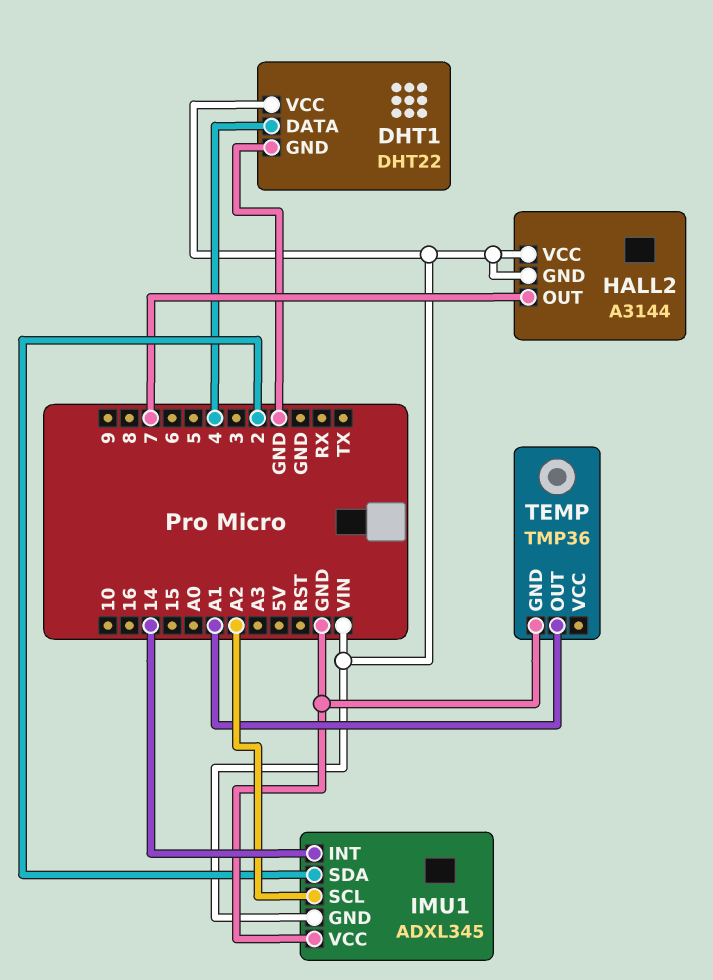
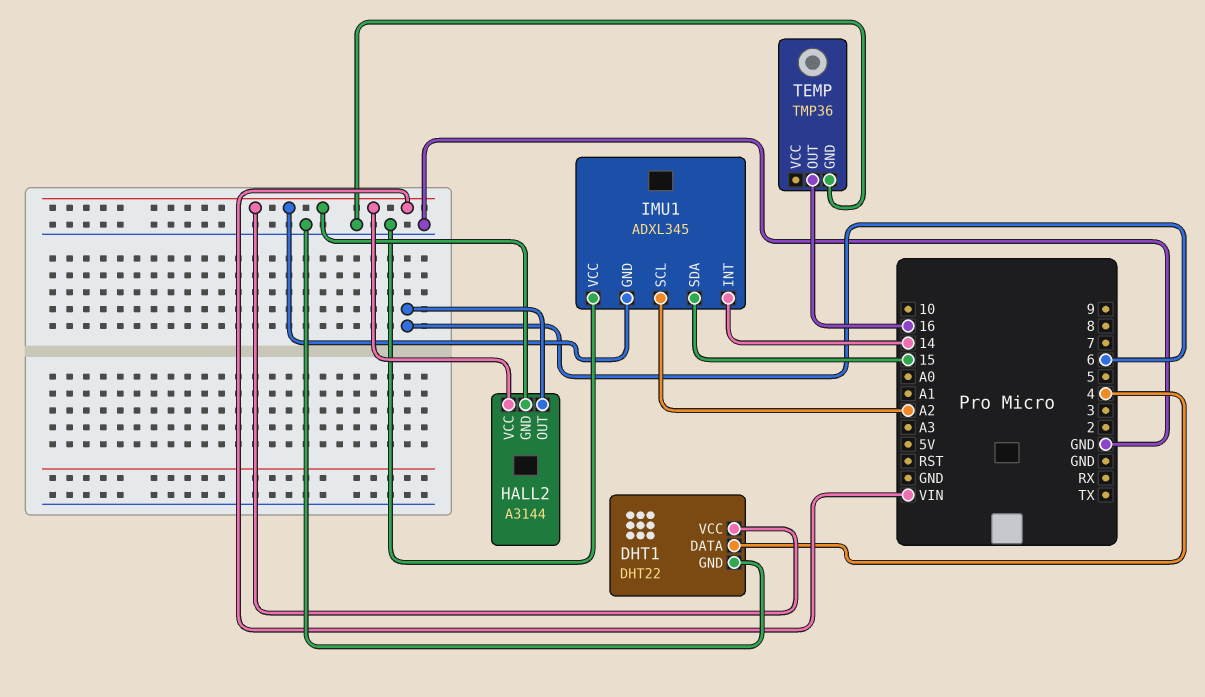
HALL2 pin OUT: 7 -> 6
IMU1 pin SDA: 2 -> 15
TEMP pin OUT: A1 -> 16

